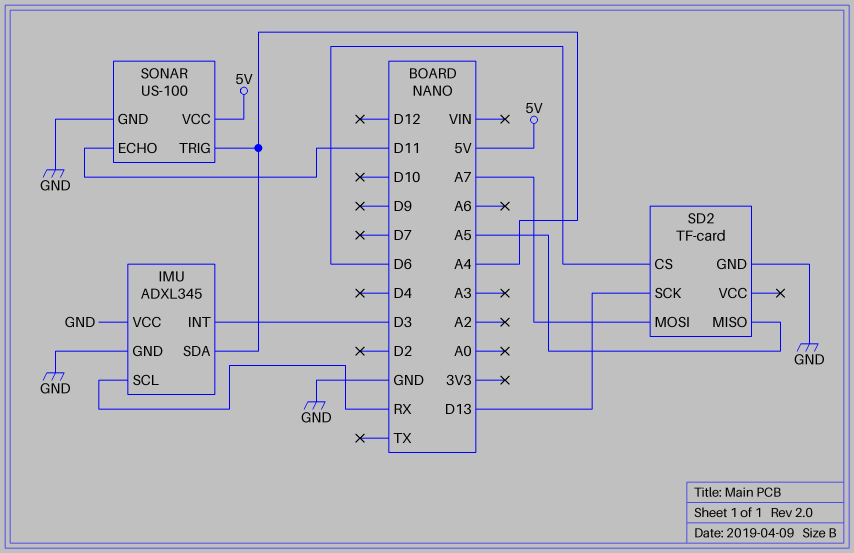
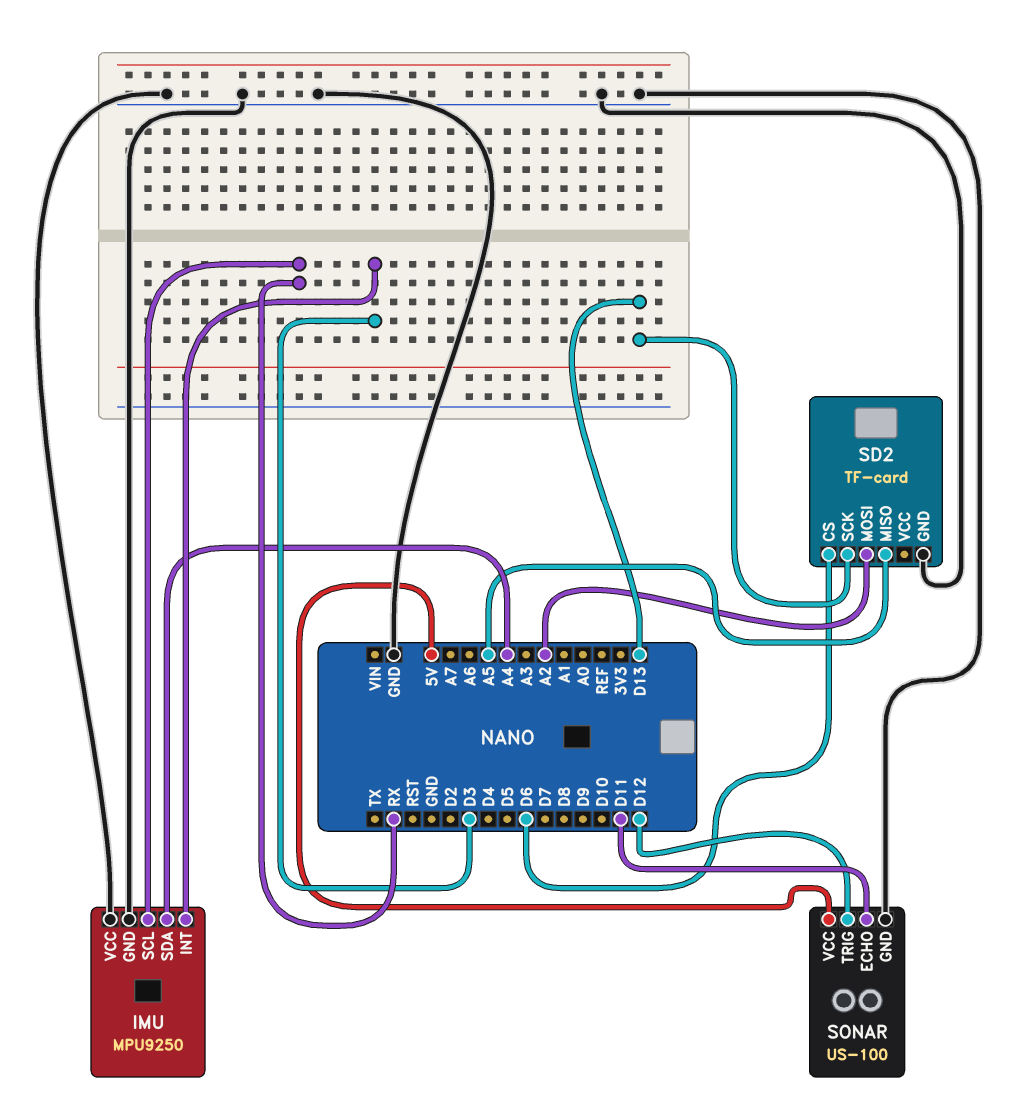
IMU: ADXL345 -> MPU9250
SD2 pin MOSI: A7 -> A2
SONAR pin TRIG: A4 -> D12

